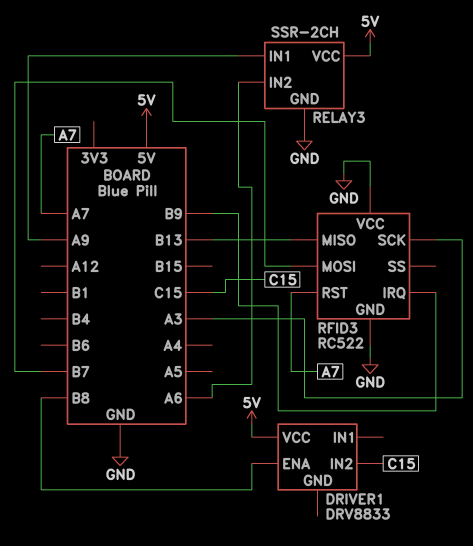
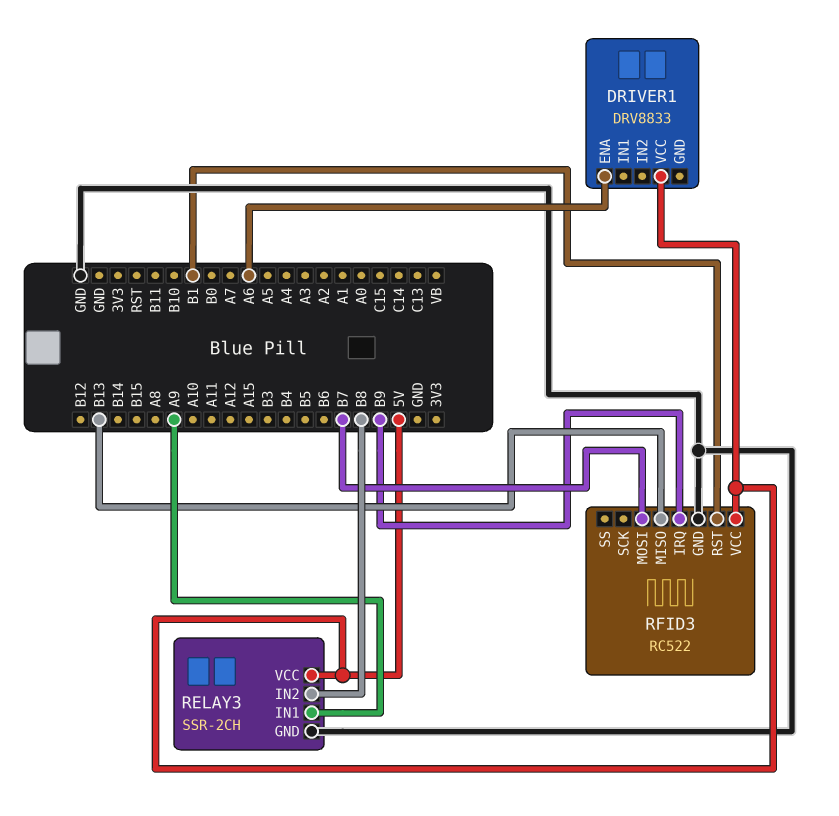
DRIVER1 pin ENA: B8 -> A6
DRIVER1 pin IN2: C15 -> none
RELAY3 pin IN2: A6 -> B8
RFID3 pin RST: A7 -> B1
RFID3 pin SCK: A3 -> none
RFID3 pin VCC: GND -> 5V

